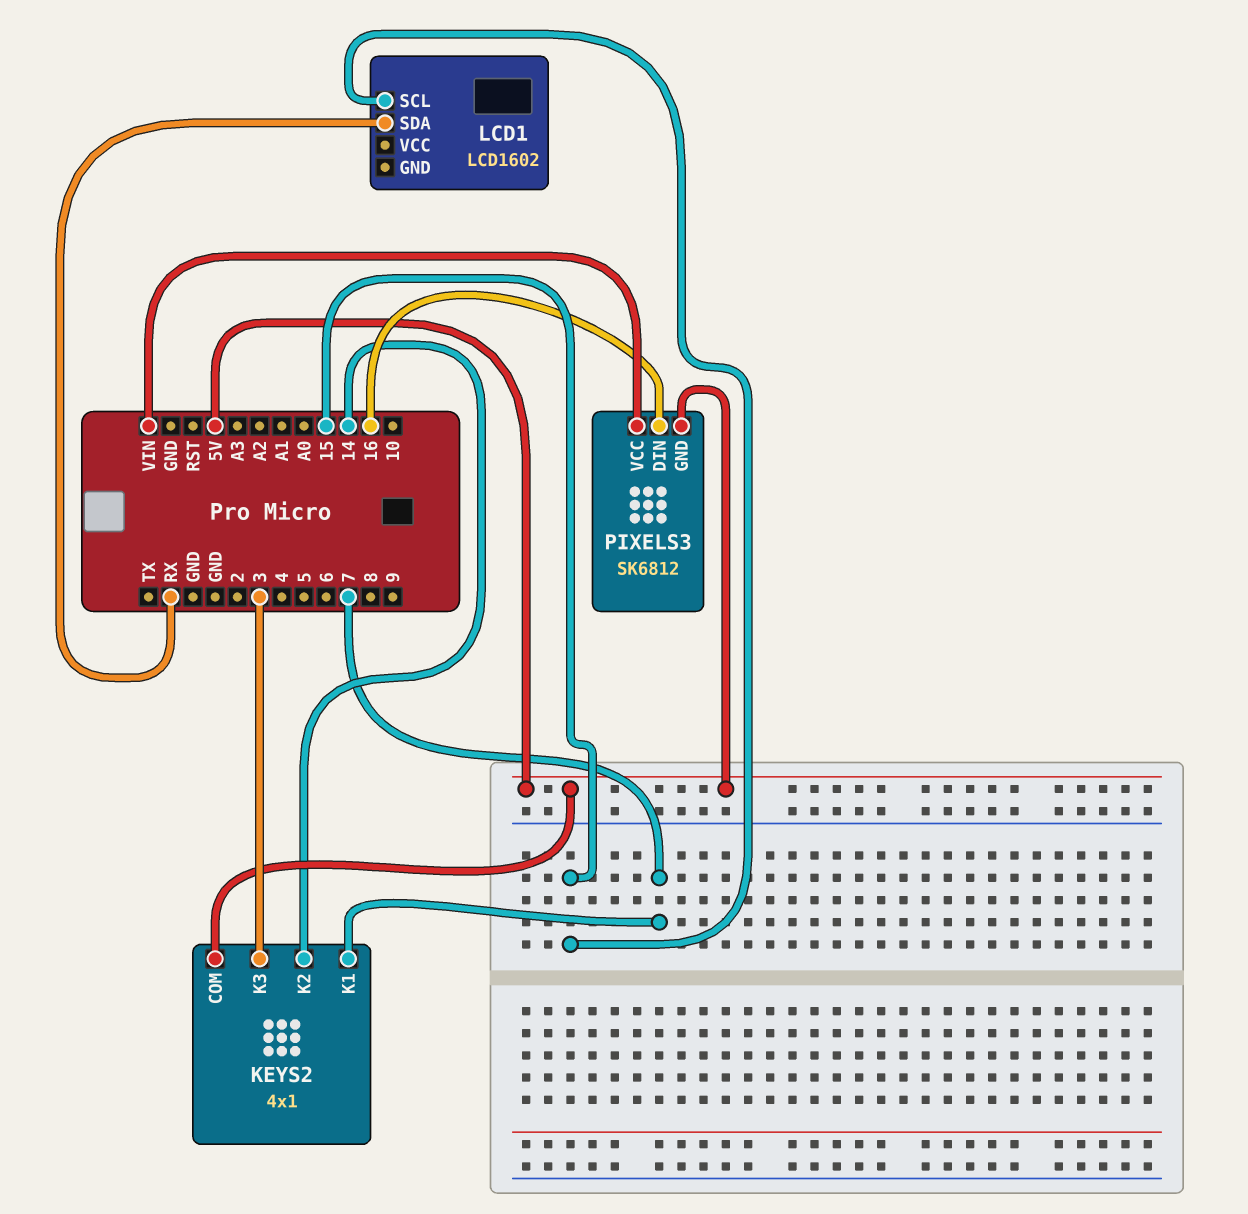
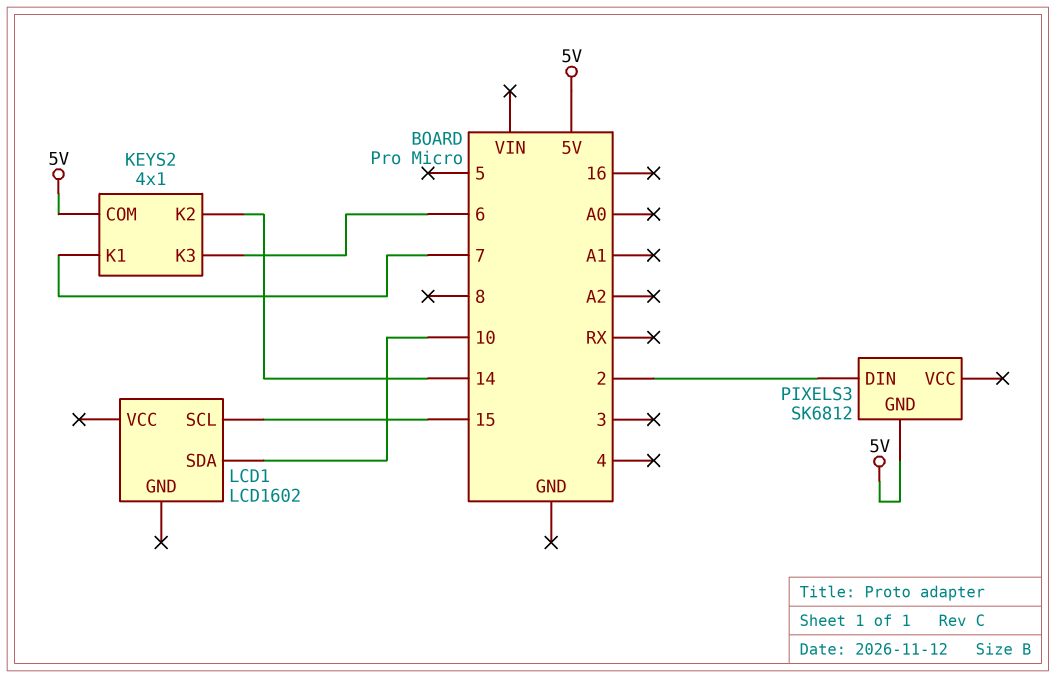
KEYS2 pin K3: 3 -> 6
LCD1 pin SDA: RX -> 10
PIXELS3 pin DIN: 16 -> 2
PIXELS3 pin VCC: VIN -> none

